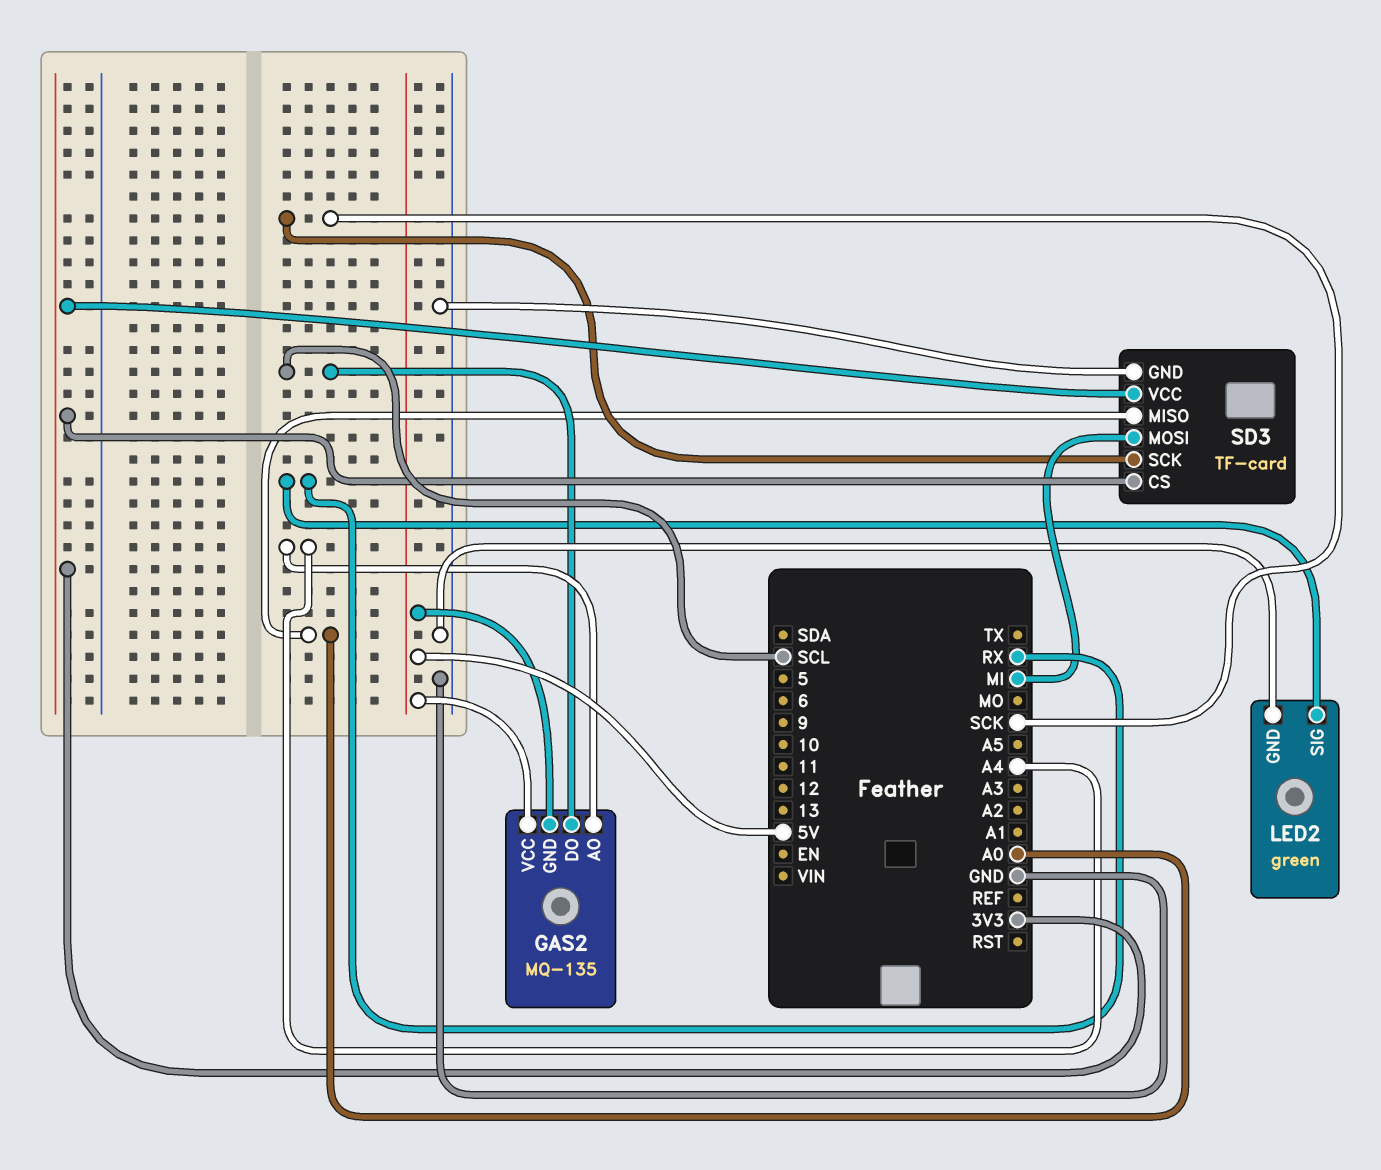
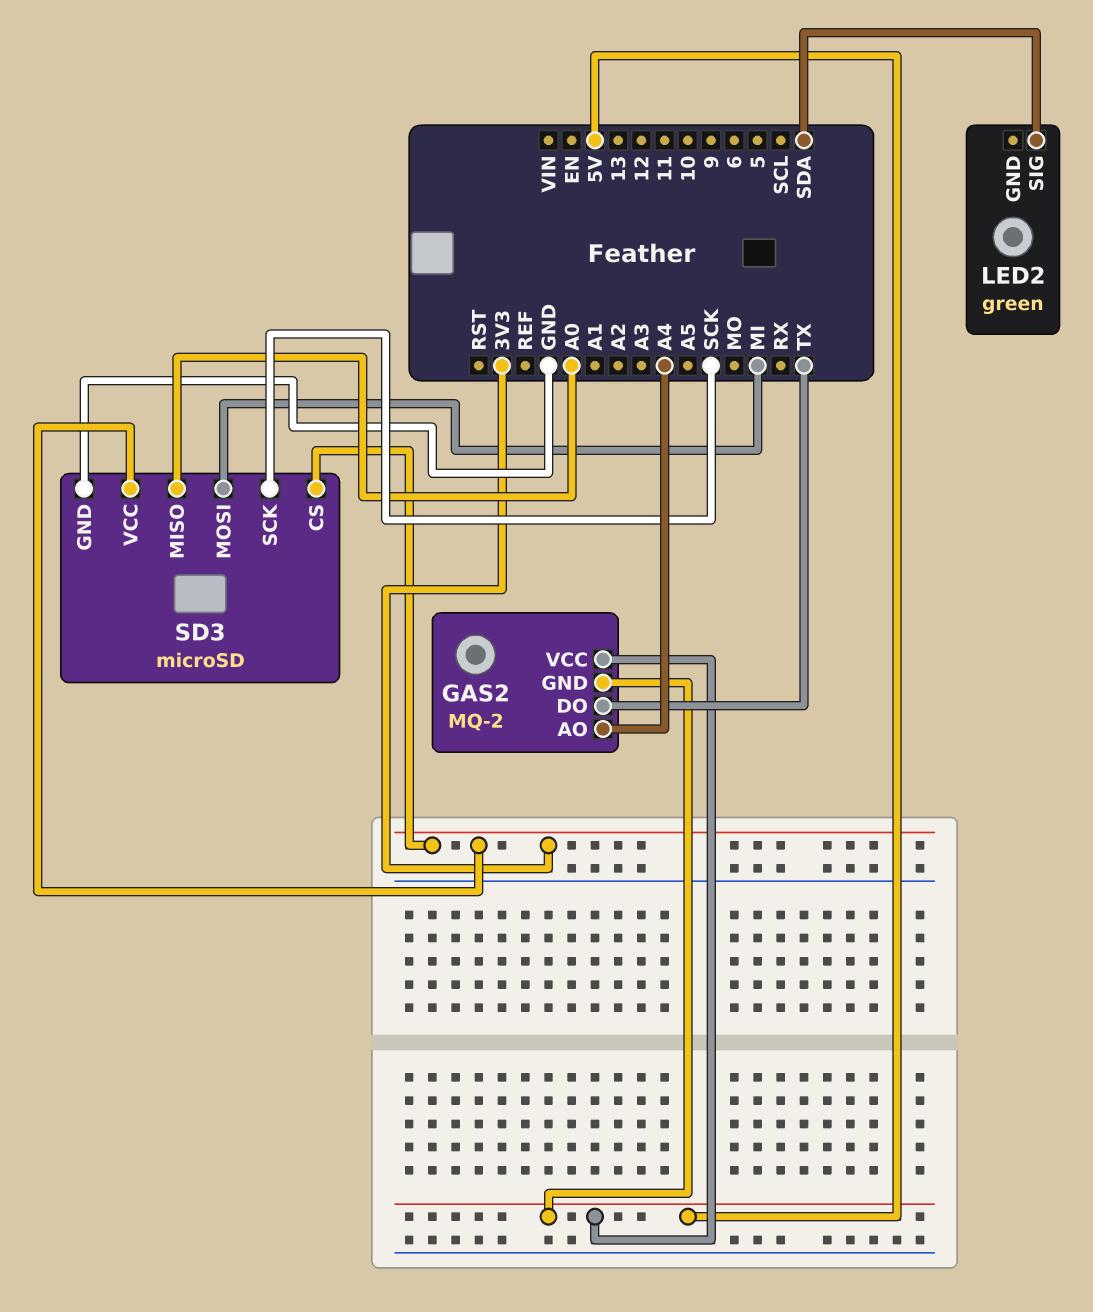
GAS2: MQ-135 -> MQ-2
GAS2 pin DO: SCL -> TX
LED2 pin GND: GND -> none
LED2 pin SIG: RX -> SDA
SD3: TF-card -> microSD

